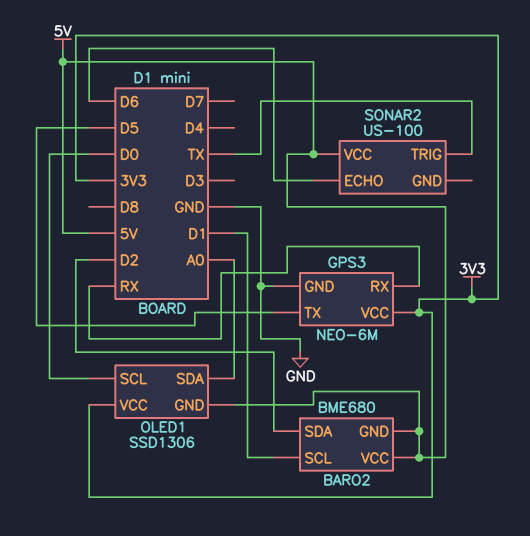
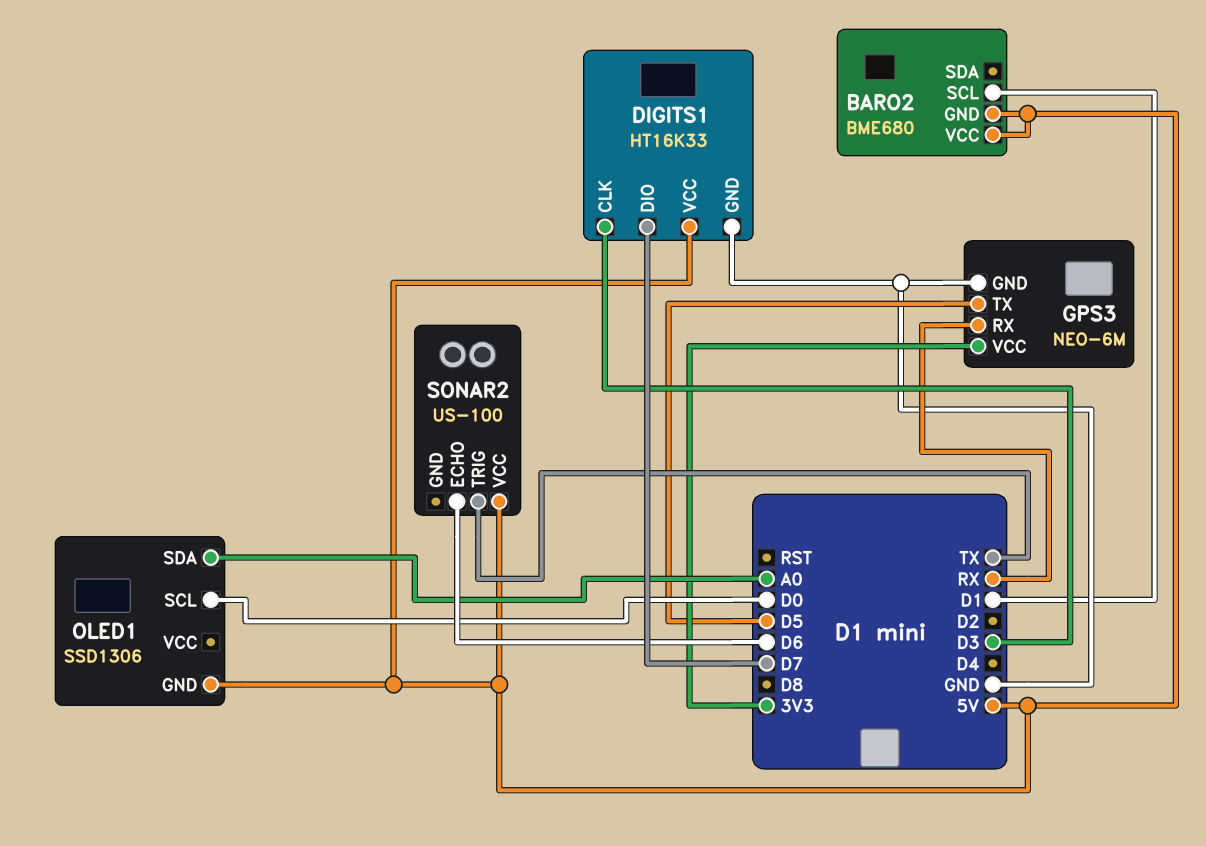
BARO2 pin SDA: D2 -> none
DIGITS1: none -> HT16K33
DIGITS1 pin CLK: none -> D3
DIGITS1 pin DIO: none -> D7
DIGITS1 pin GND: none -> GND
DIGITS1 pin VCC: none -> 5V
OLED1 pin VCC: 3V3 -> none

